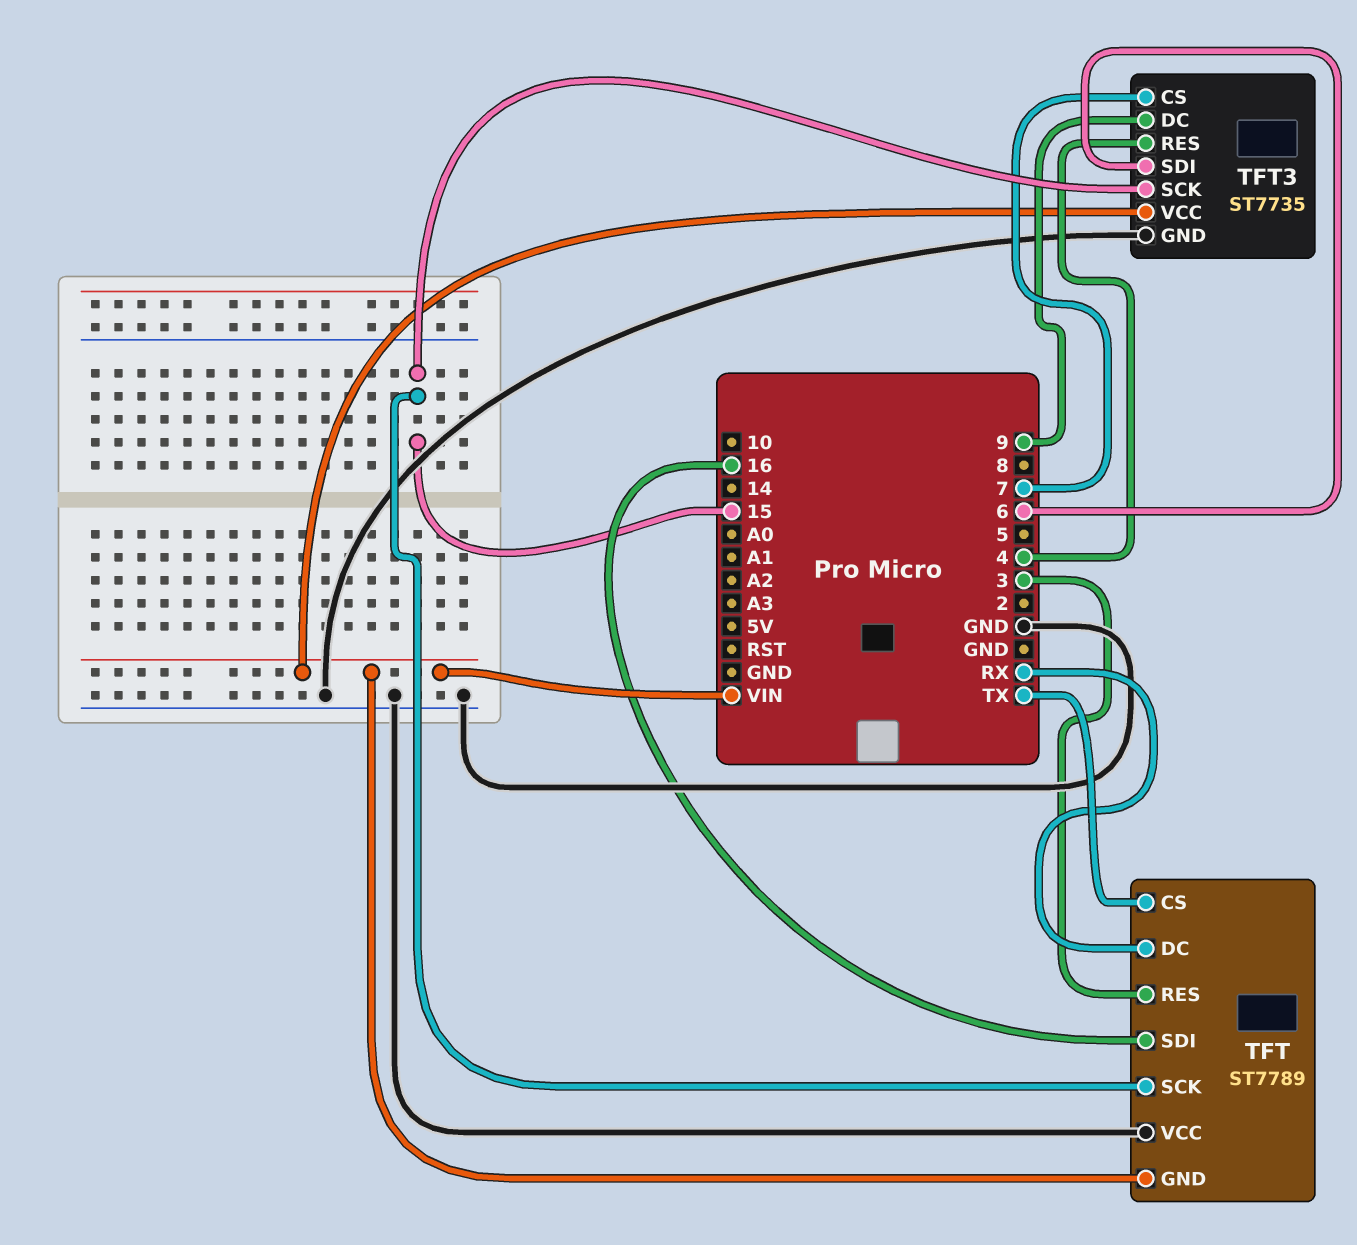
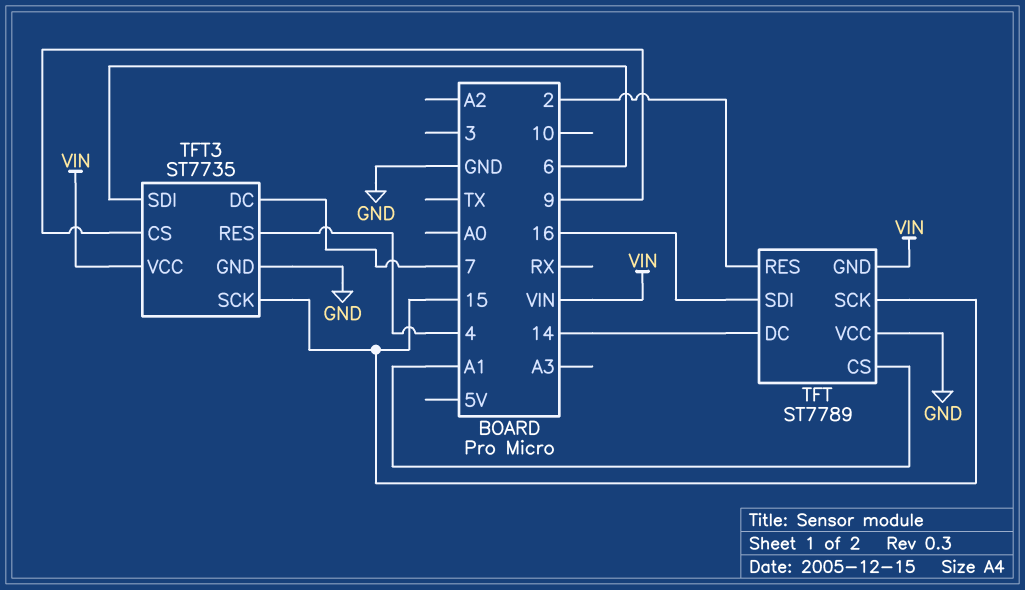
TFT pin CS: TX -> A1
TFT pin DC: RX -> 14
TFT pin RES: 3 -> 2
TFT3 pin CS: 7 -> 9
TFT3 pin DC: 9 -> 7

